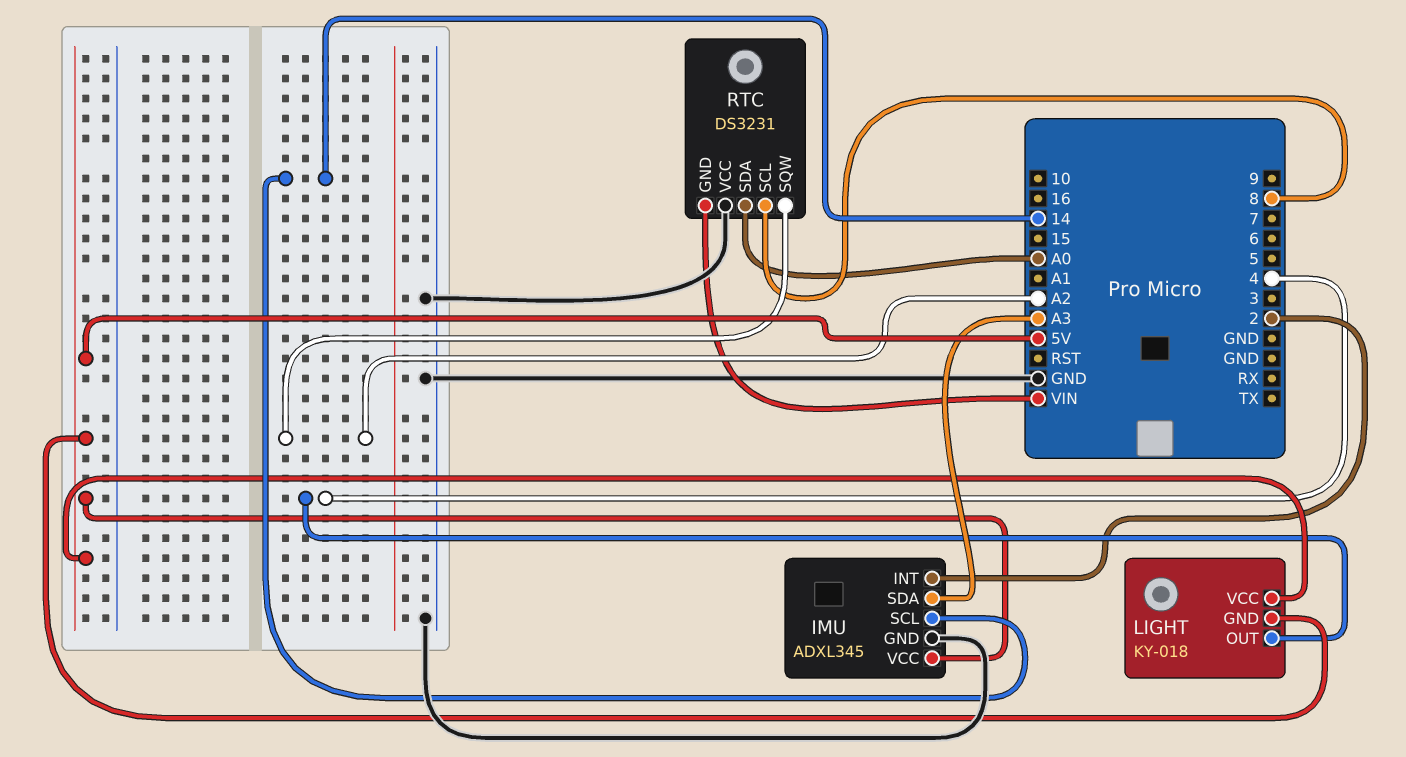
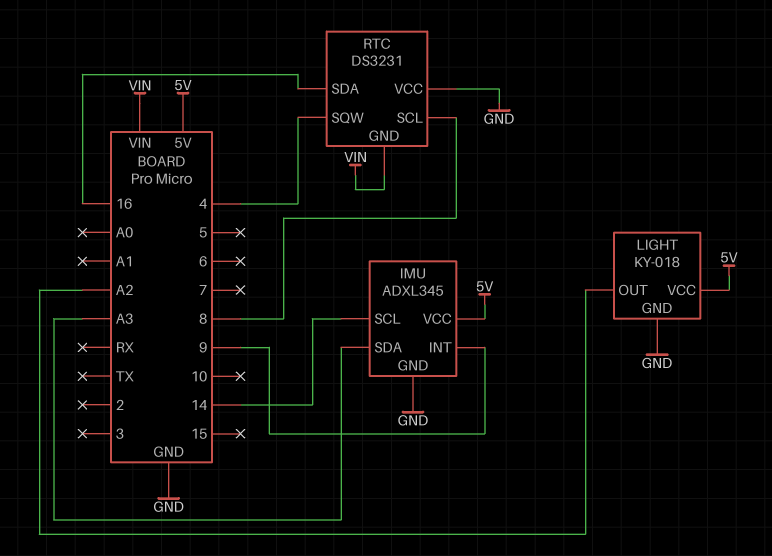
IMU pin INT: 2 -> 9
LIGHT pin GND: 5V -> GND
LIGHT pin OUT: 4 -> A2
RTC pin SDA: A0 -> 16
RTC pin SQW: A2 -> 4

